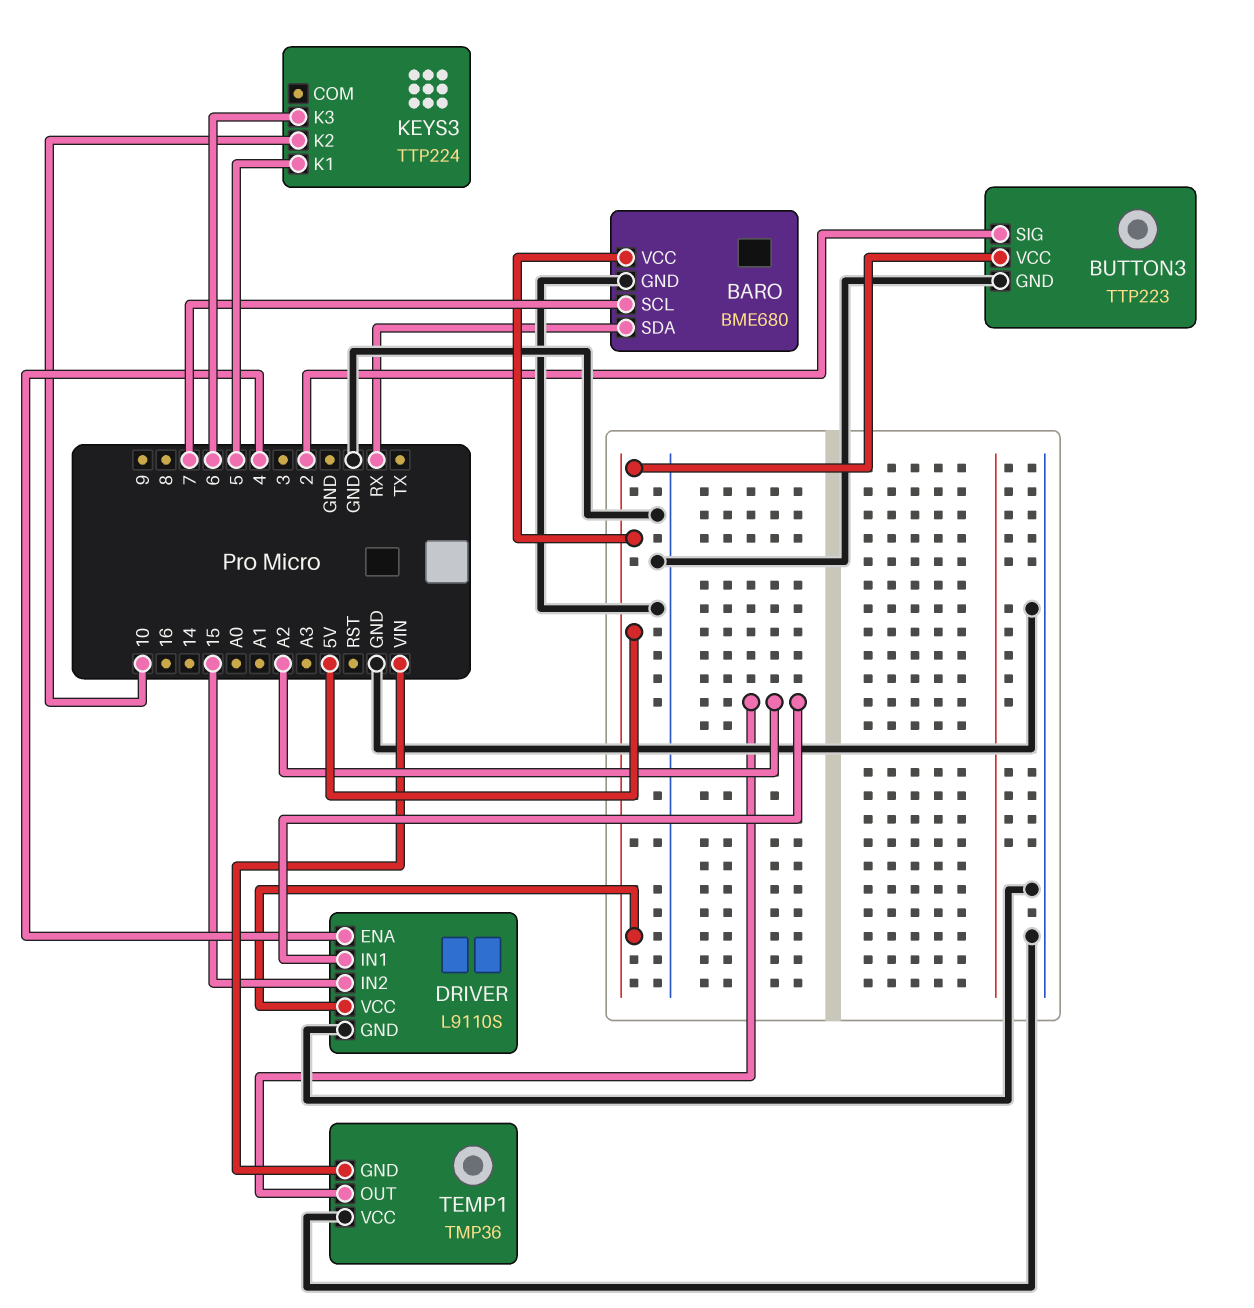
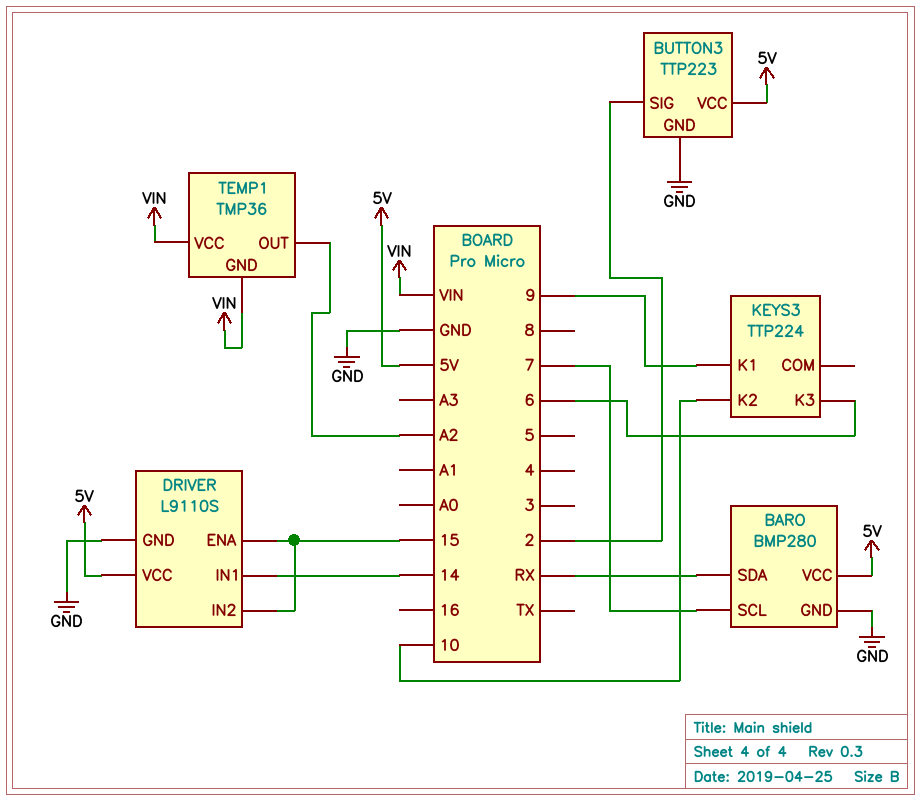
BARO: BME680 -> BMP280
DRIVER pin ENA: 4 -> 15
DRIVER pin IN1: A2 -> 14
KEYS3 pin K1: 5 -> 9
TEMP1 pin VCC: GND -> VIN

